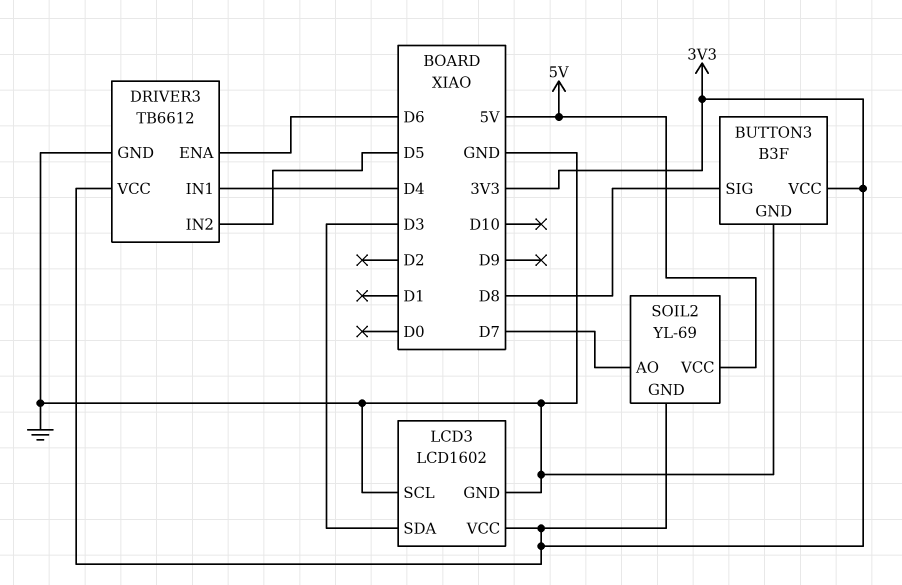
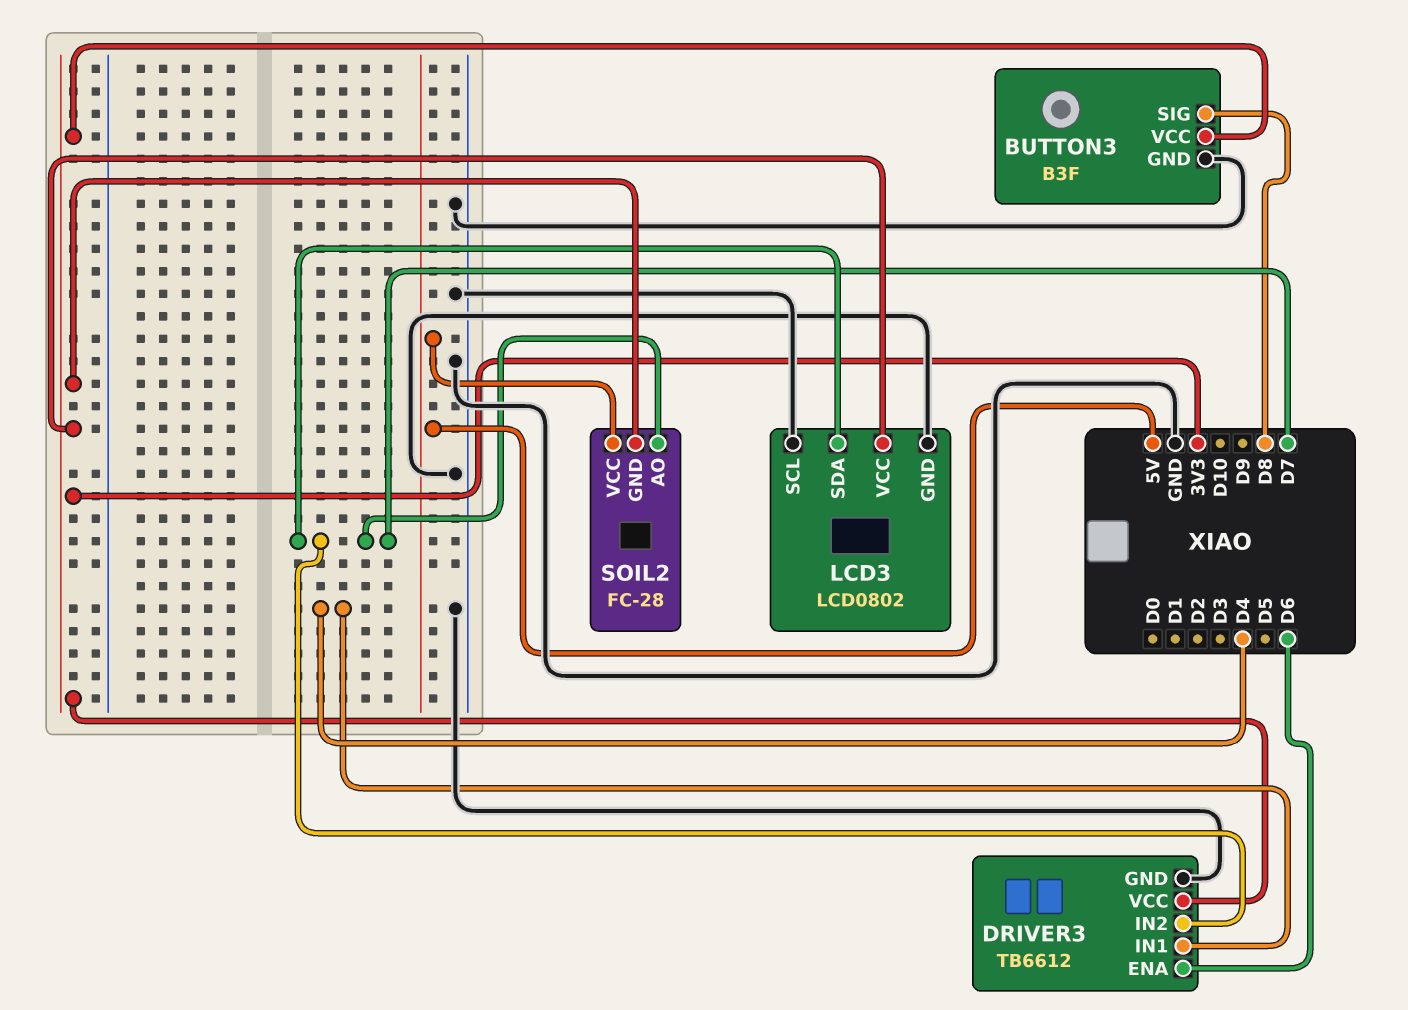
DRIVER3 pin IN2: D5 -> D7
LCD3: LCD1602 -> LCD0802
LCD3 pin SDA: D3 -> D7
SOIL2: YL-69 -> FC-28

